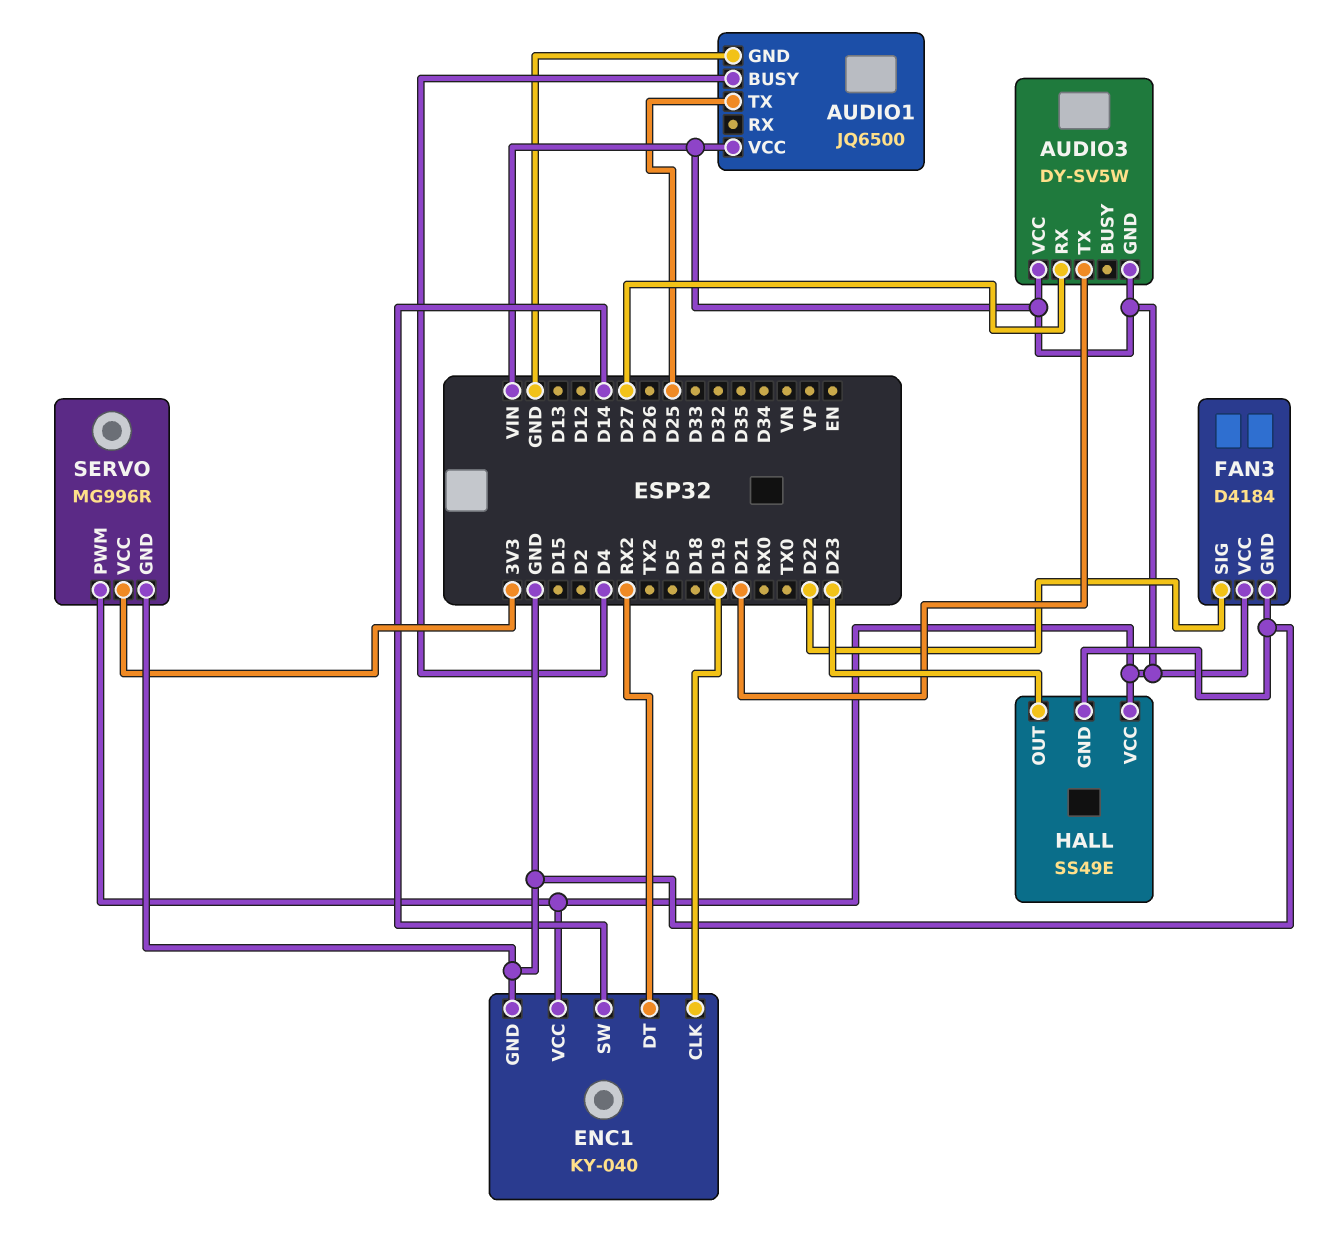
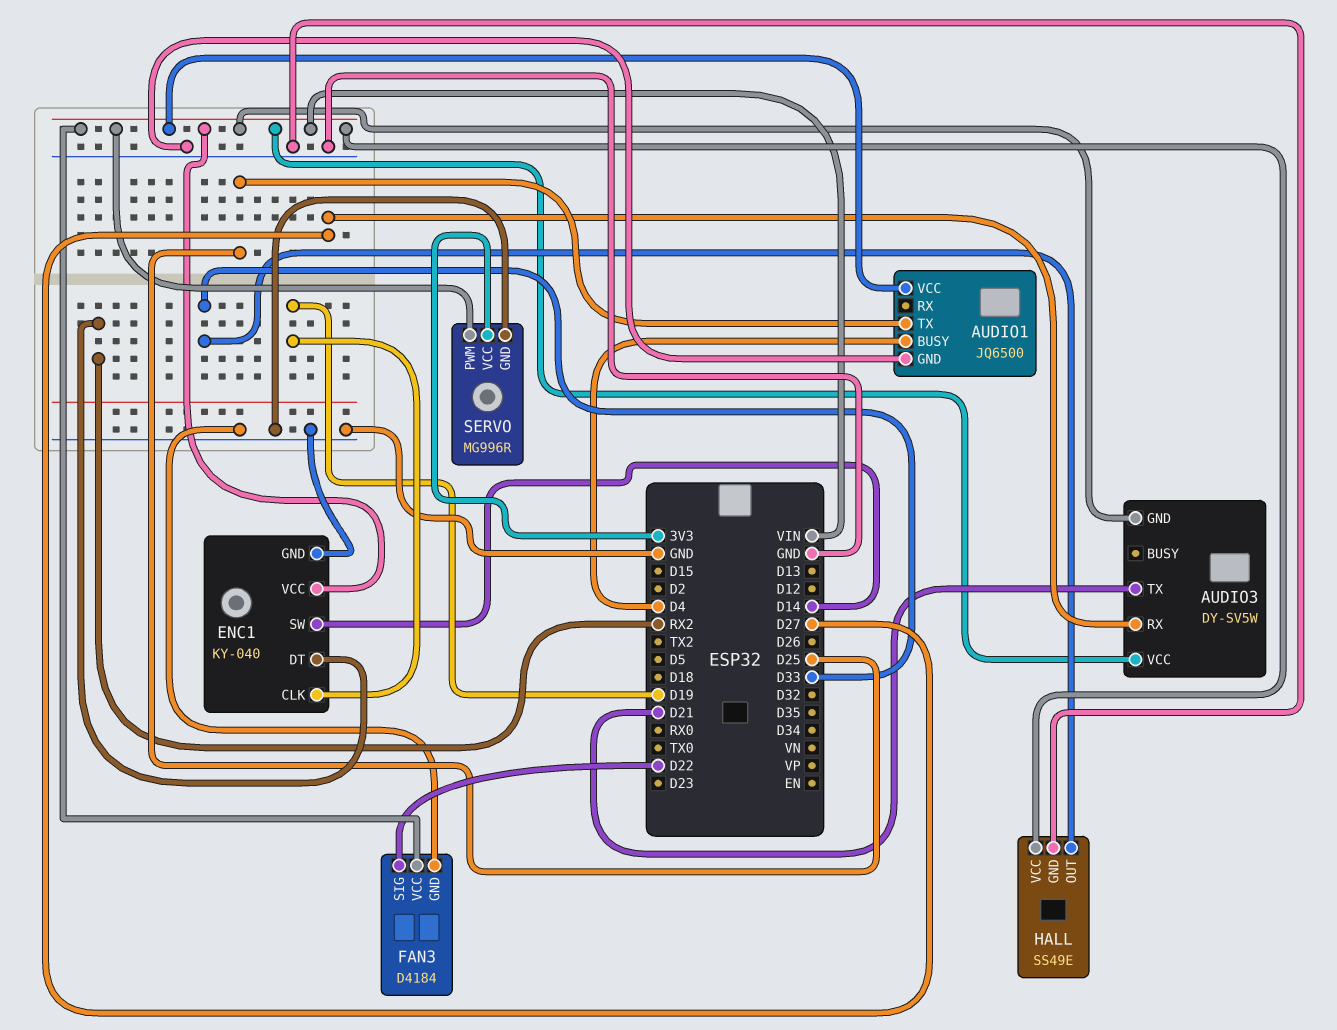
HALL pin OUT: D23 -> D33

